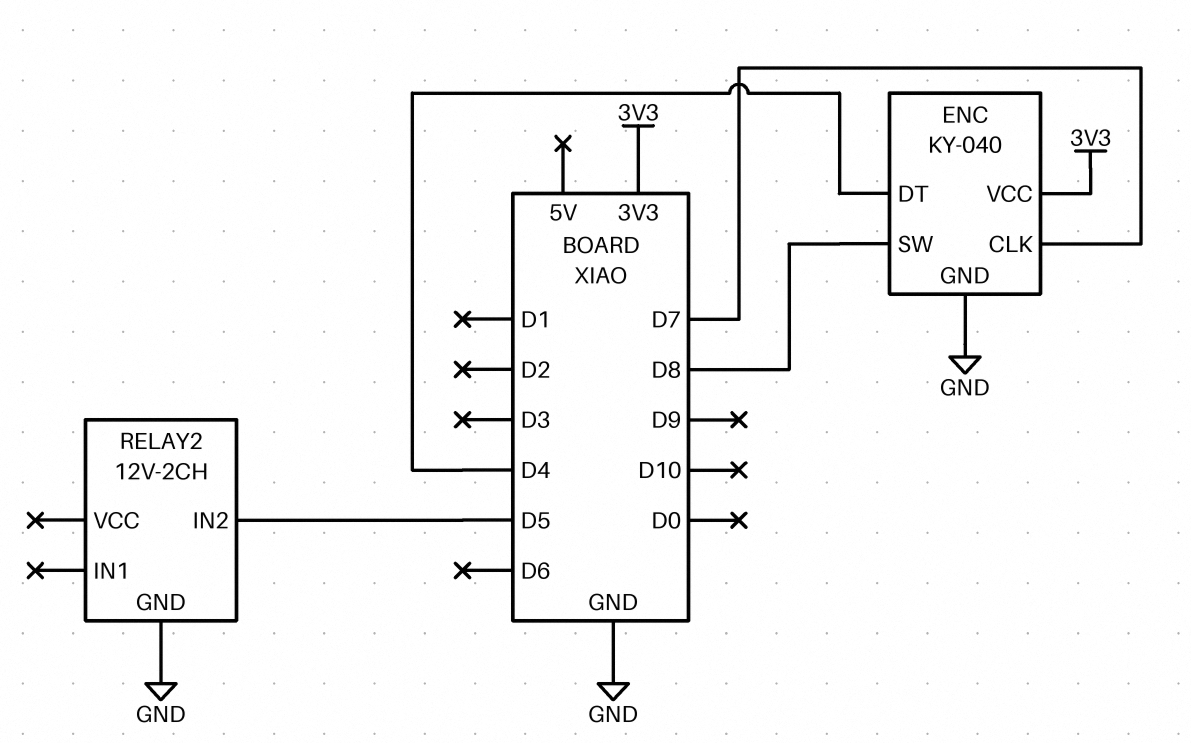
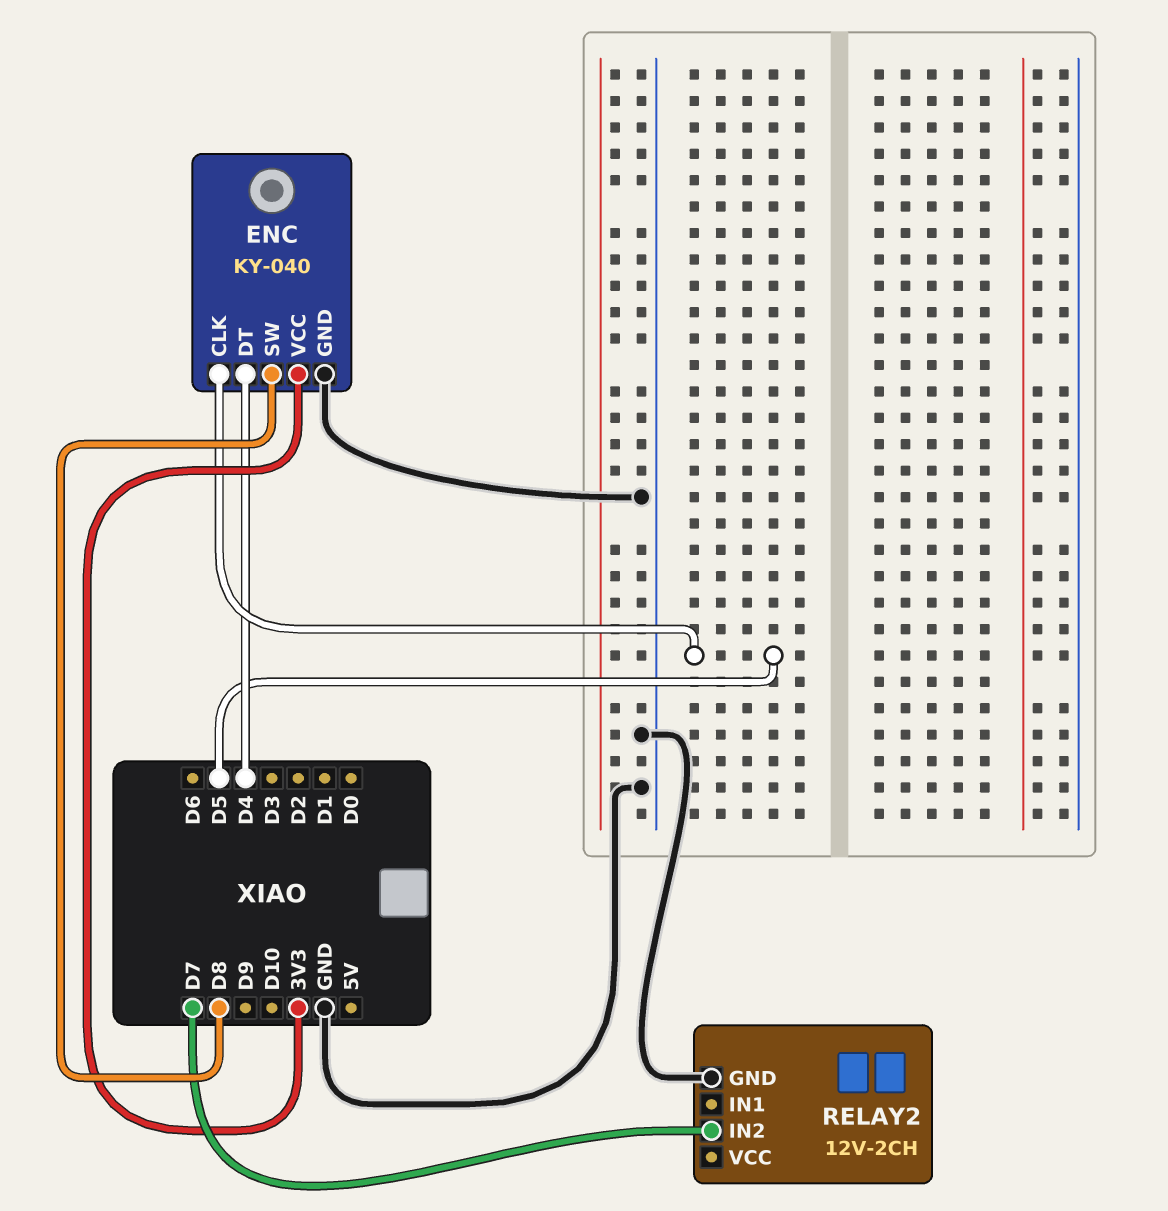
ENC pin CLK: D7 -> D5
RELAY2 pin IN2: D5 -> D7

